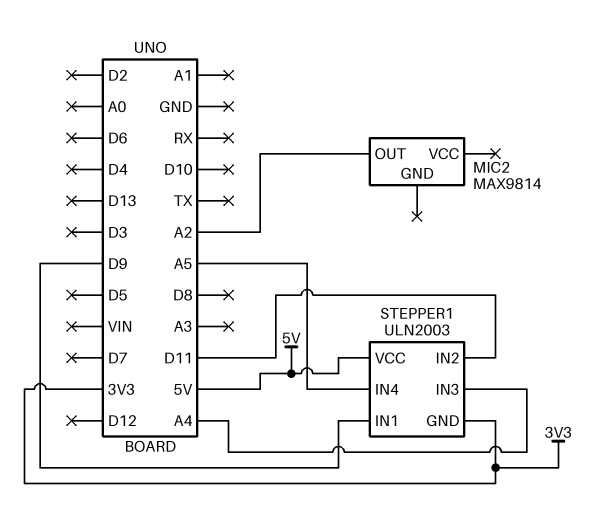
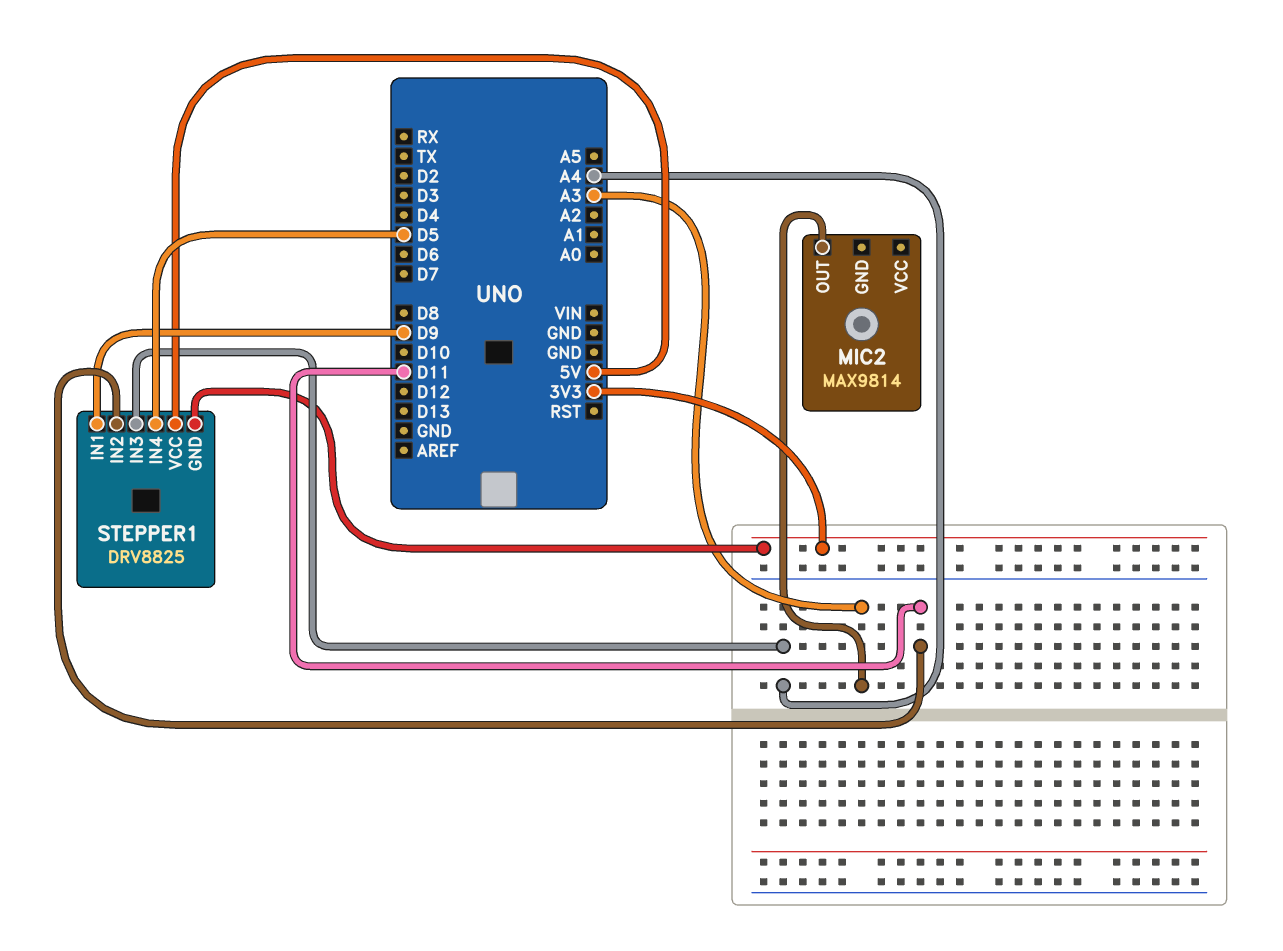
MIC2 pin OUT: A2 -> A3
STEPPER1: ULN2003 -> DRV8825
STEPPER1 pin IN4: A5 -> D5

